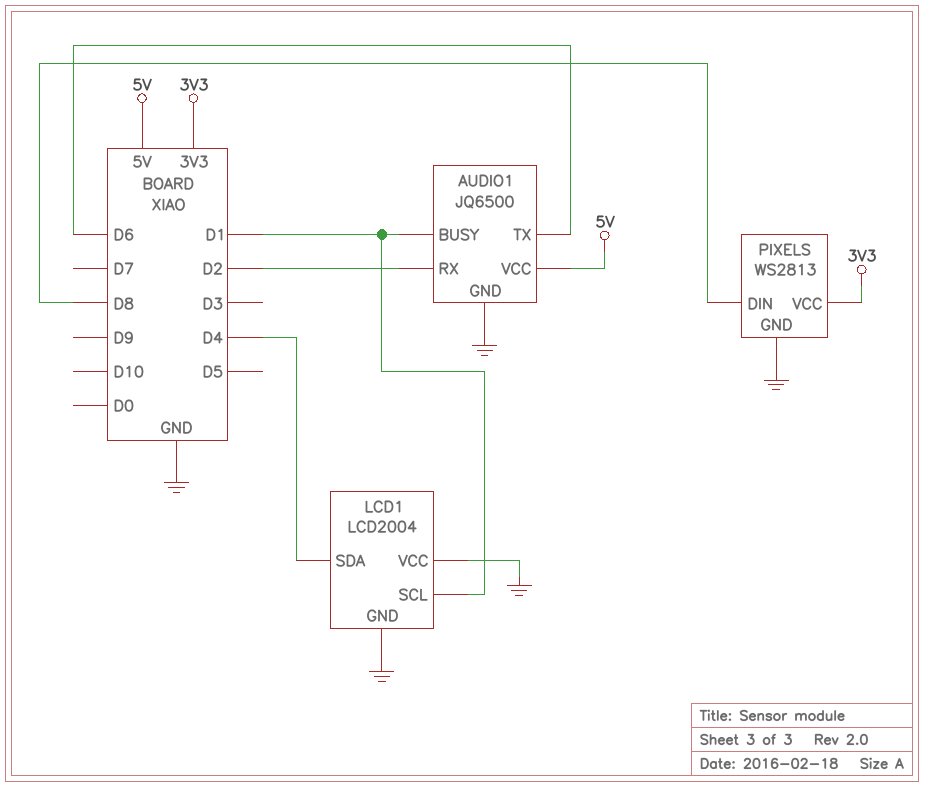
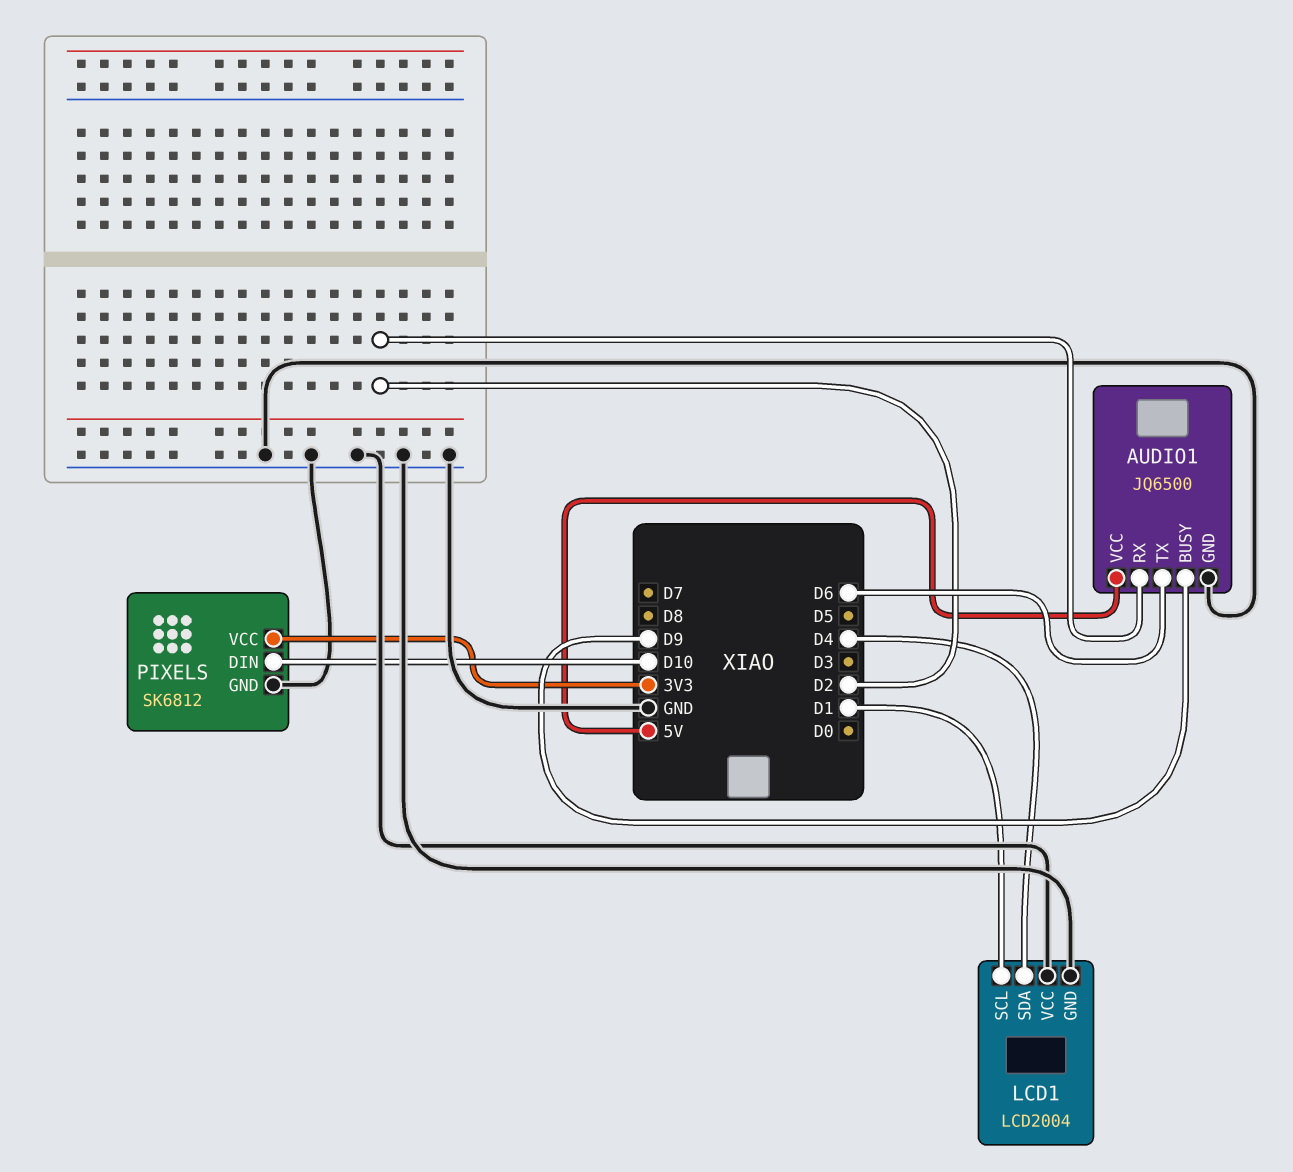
AUDIO1 pin BUSY: D1 -> D9
PIXELS: WS2813 -> SK6812
PIXELS pin DIN: D8 -> D10

